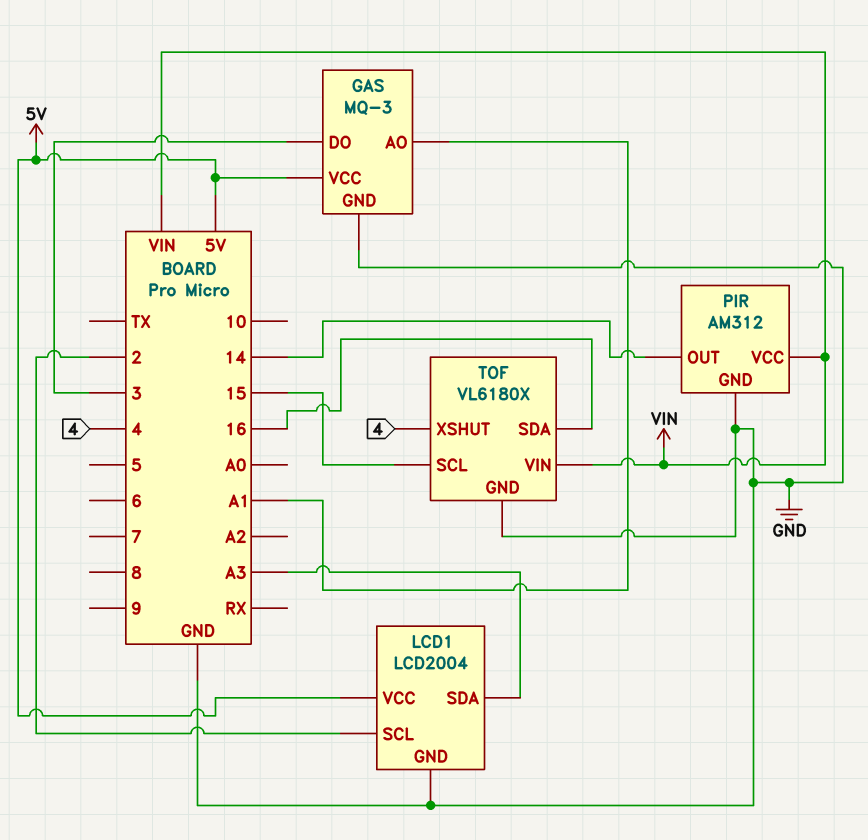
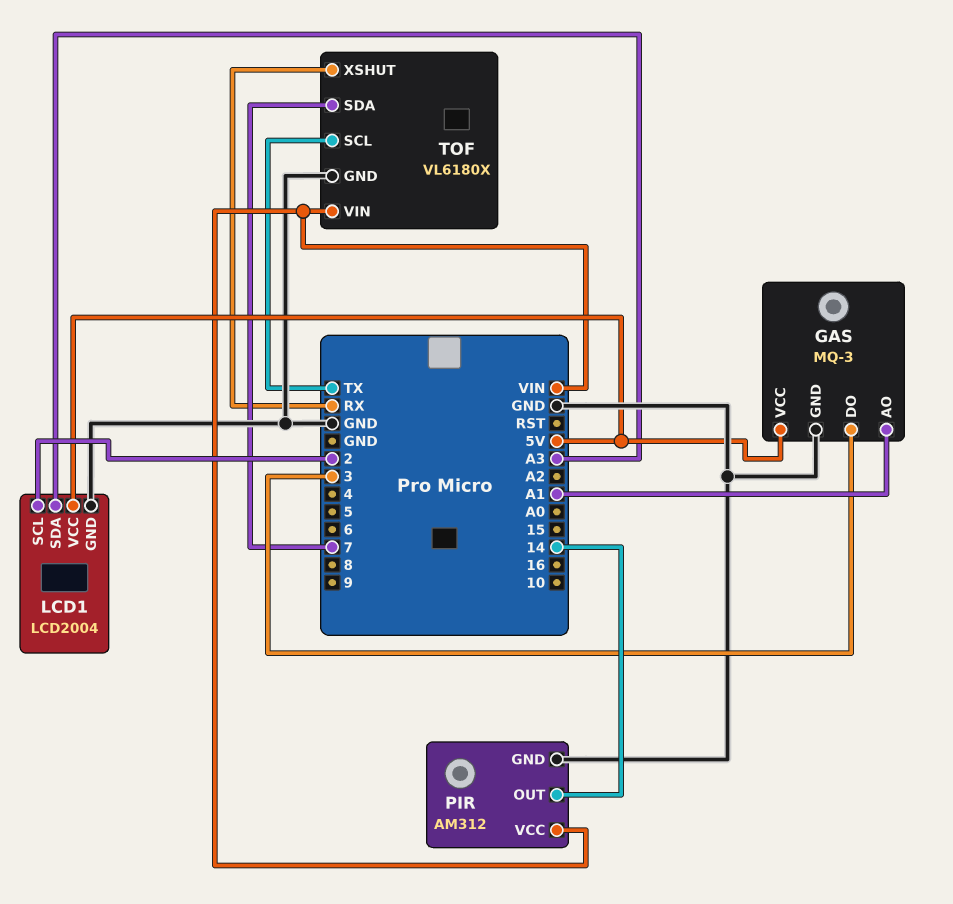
TOF pin SCL: 15 -> TX
TOF pin SDA: 16 -> 7
TOF pin XSHUT: 4 -> RX

